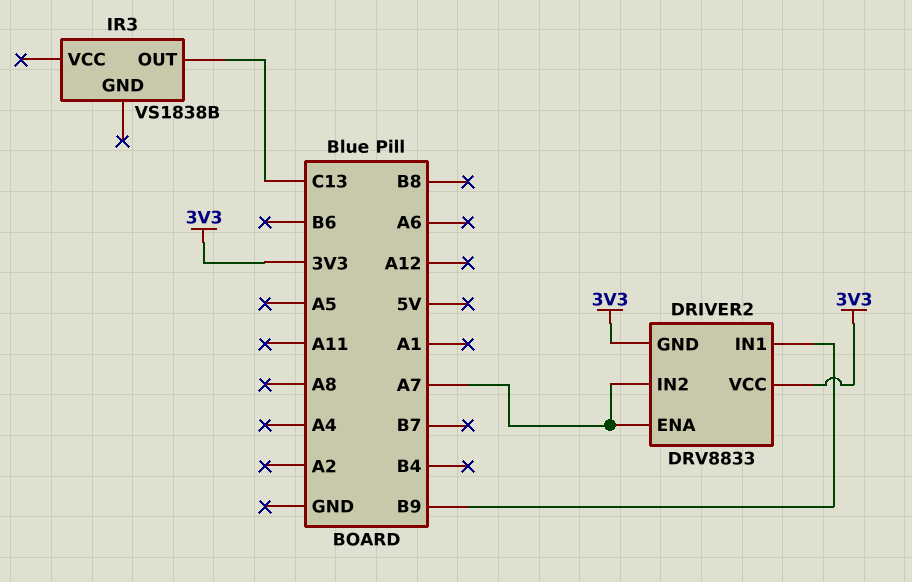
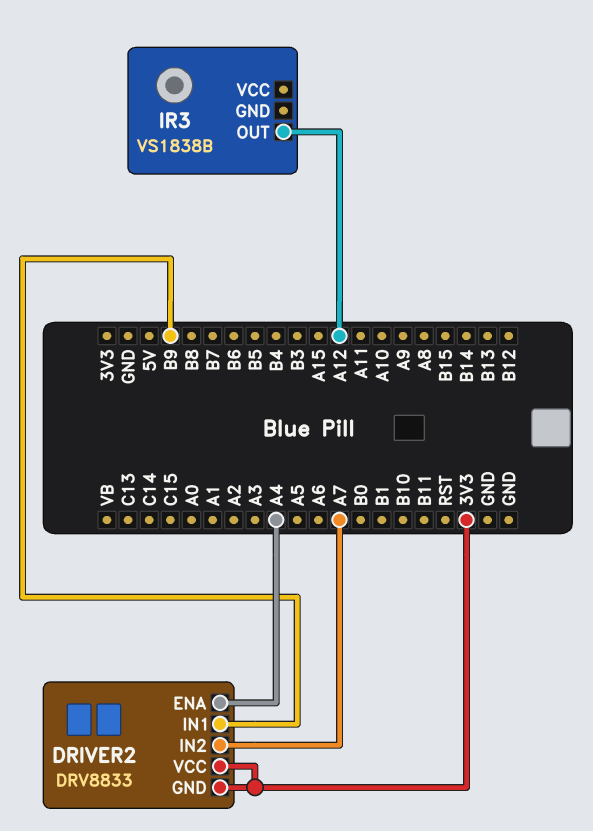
DRIVER2 pin ENA: A7 -> A4
IR3 pin OUT: C13 -> A12

